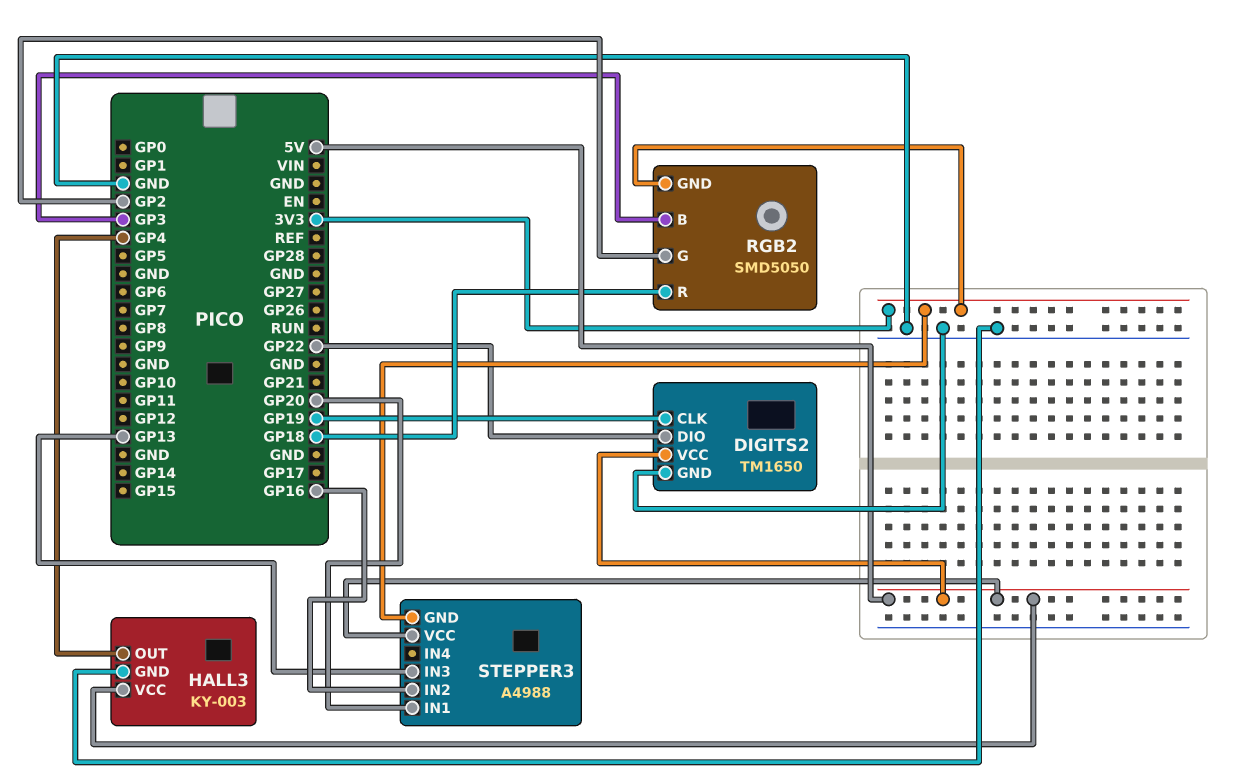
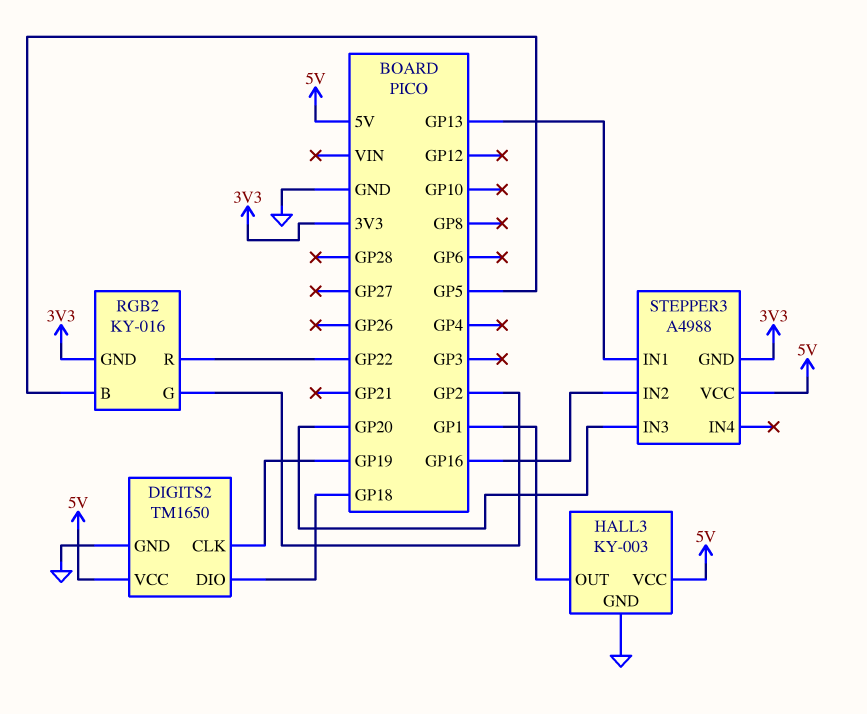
DIGITS2 pin DIO: GP22 -> GP18
HALL3 pin OUT: GP4 -> GP1
RGB2: SMD5050 -> KY-016
RGB2 pin B: GP3 -> GP5
RGB2 pin R: GP18 -> GP22
STEPPER3 pin IN1: GP20 -> GP13
STEPPER3 pin IN3: GP13 -> GP20

